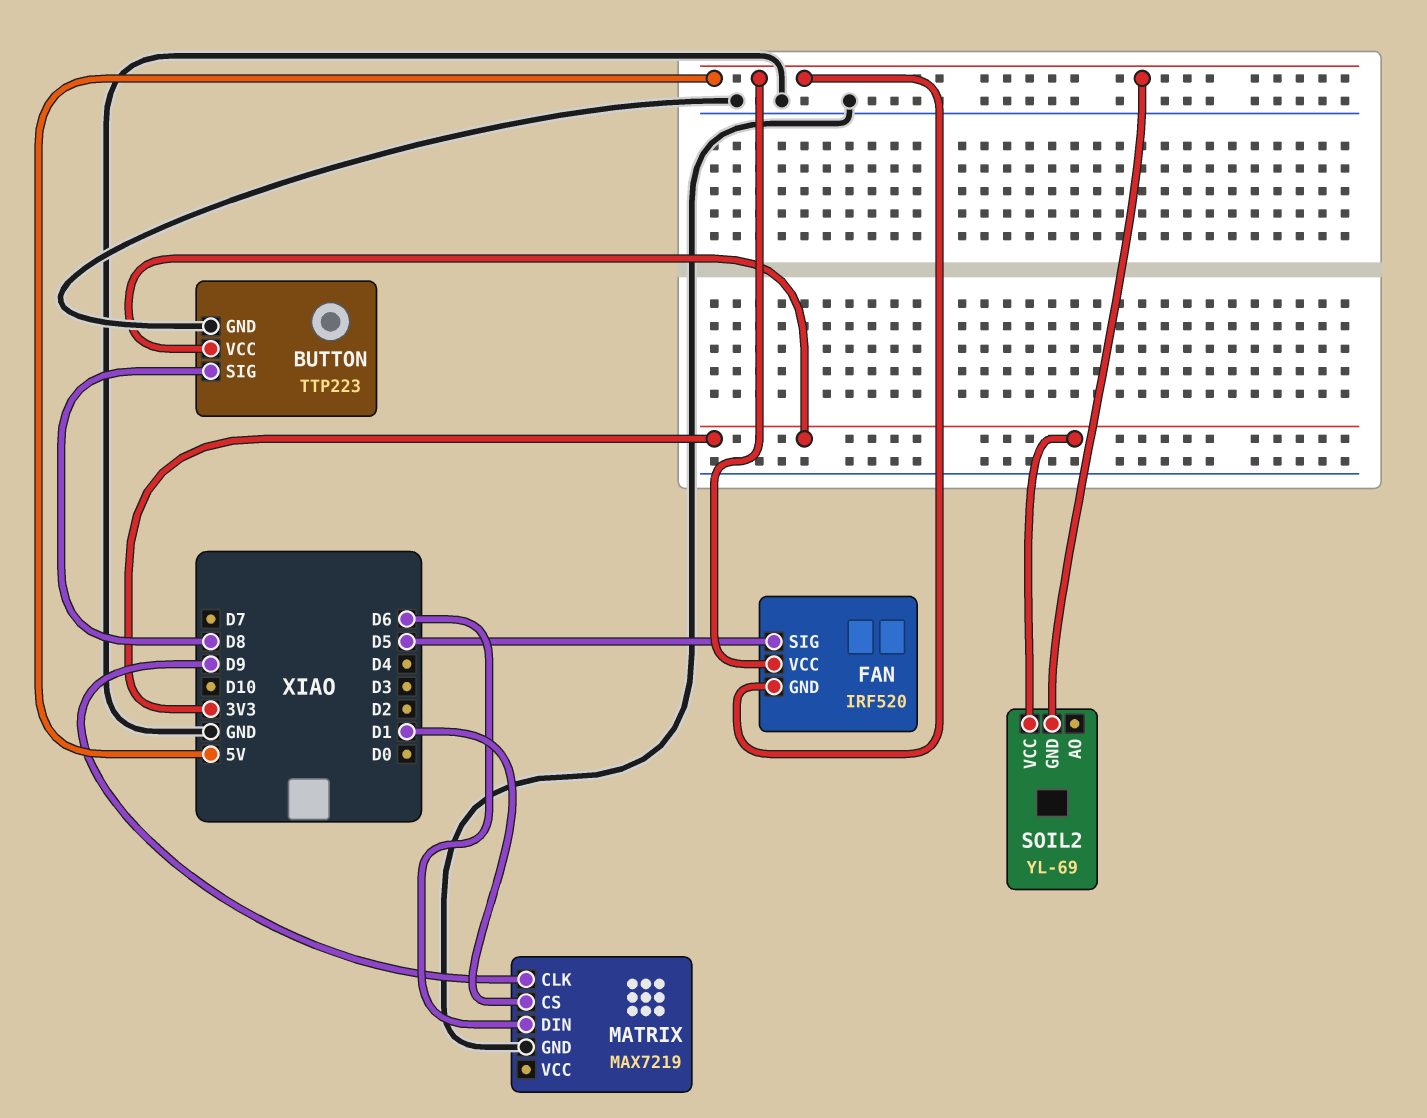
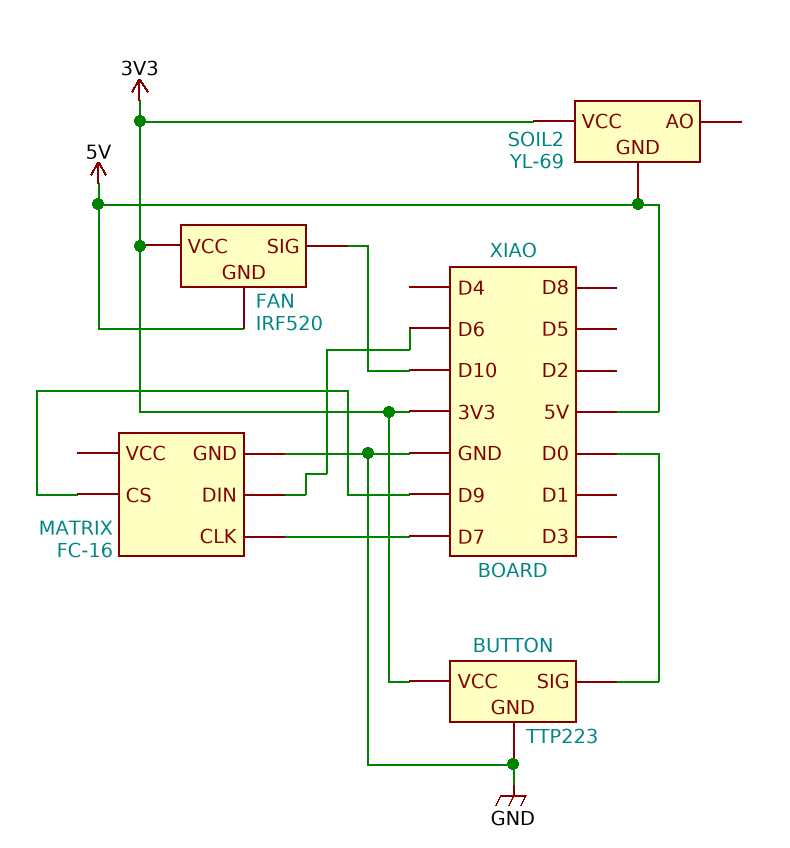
BUTTON pin SIG: D8 -> D0
FAN pin SIG: D5 -> D10
FAN pin VCC: 5V -> 3V3
MATRIX: MAX7219 -> FC-16
MATRIX pin CLK: D9 -> D7
MATRIX pin CS: D1 -> D9

